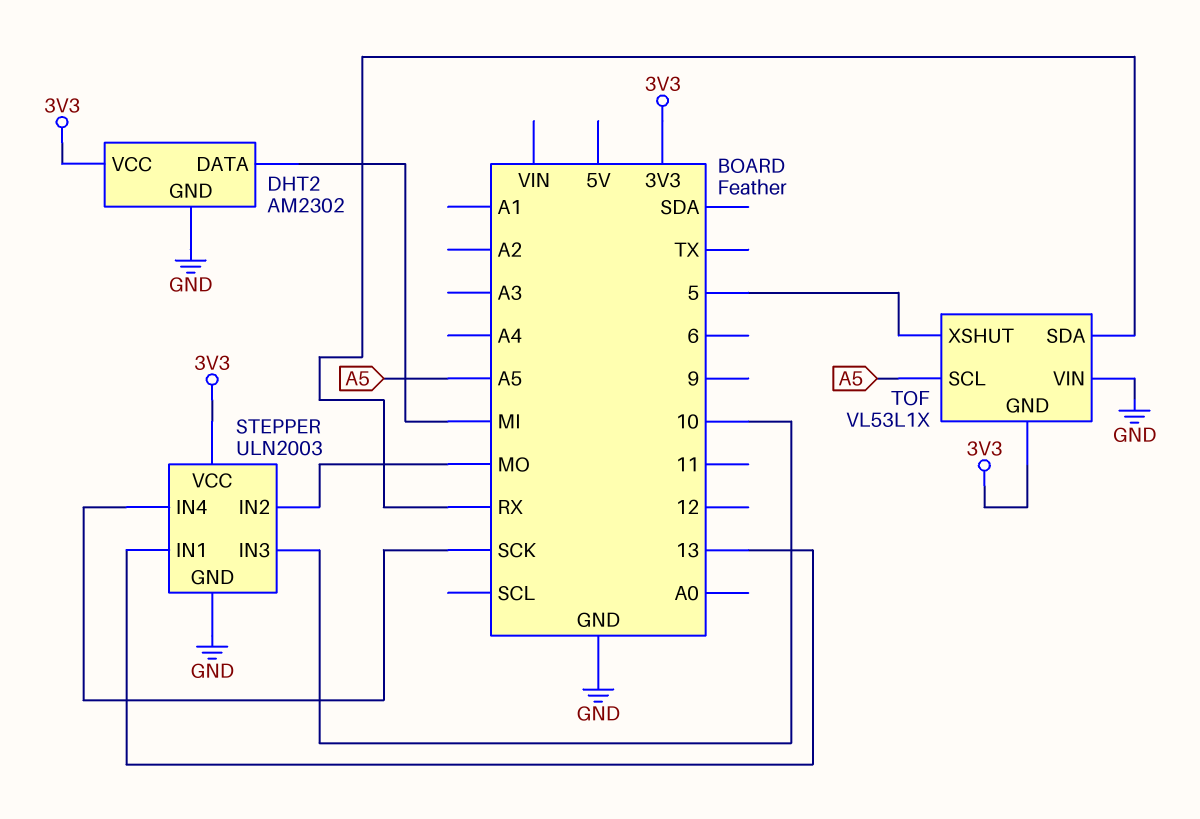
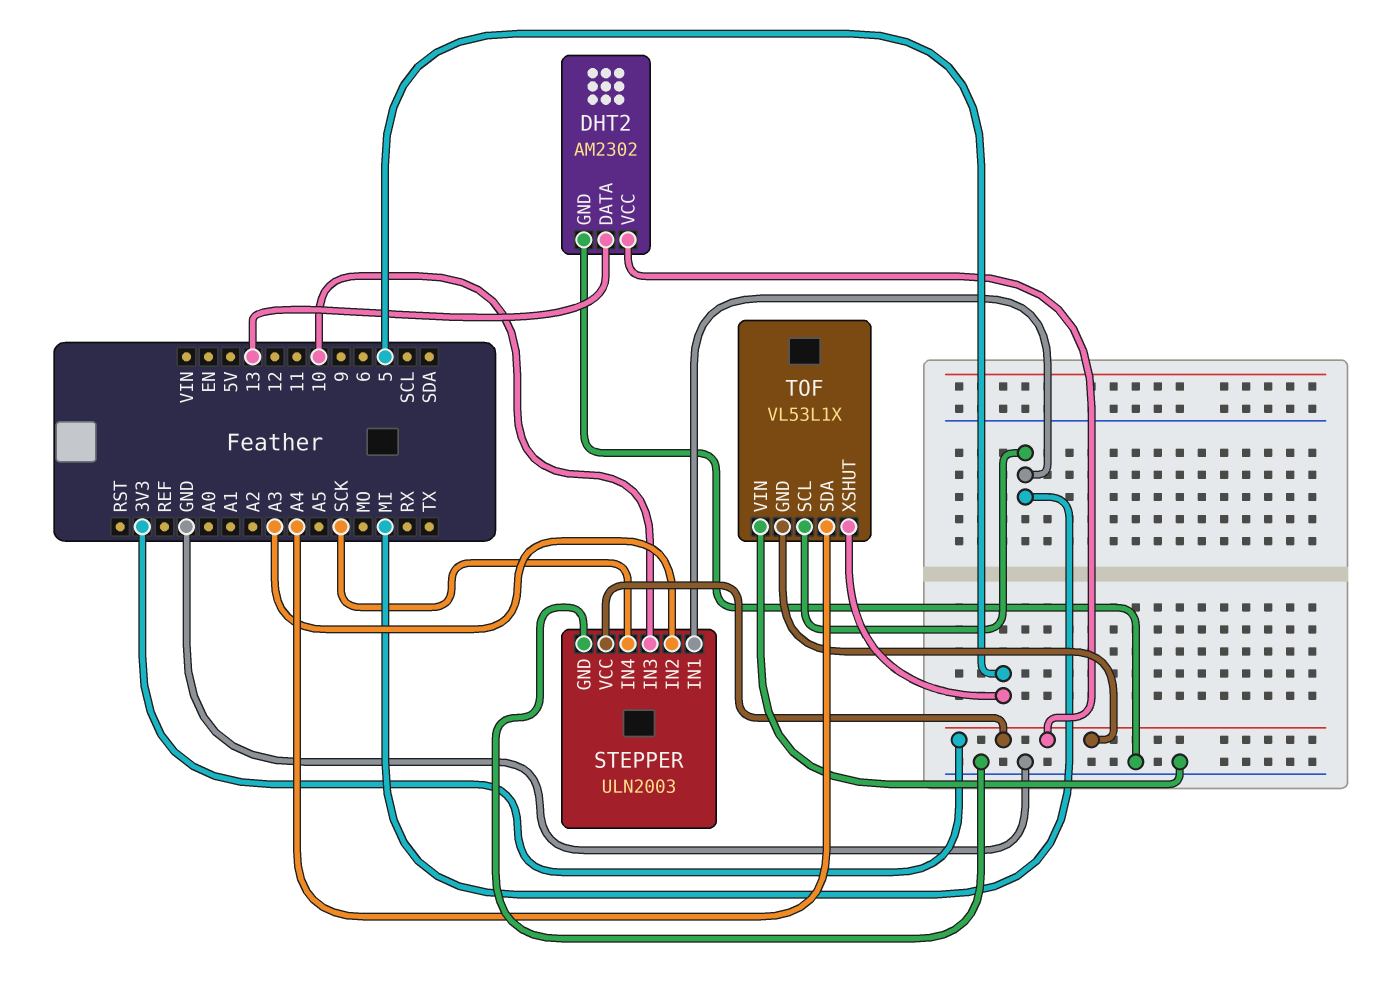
DHT2 pin DATA: MI -> 13
STEPPER pin IN1: 13 -> MI
STEPPER pin IN2: MO -> A3
TOF pin SCL: A5 -> MI
TOF pin SDA: RX -> A4

